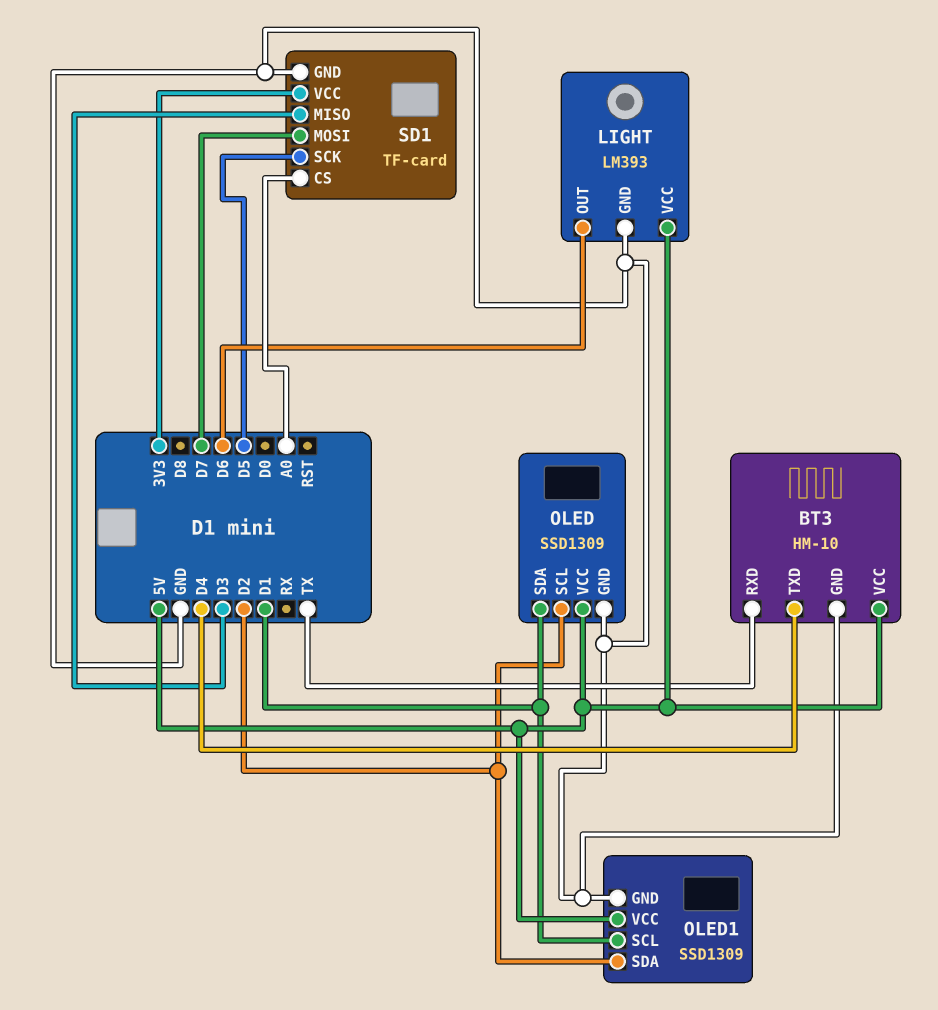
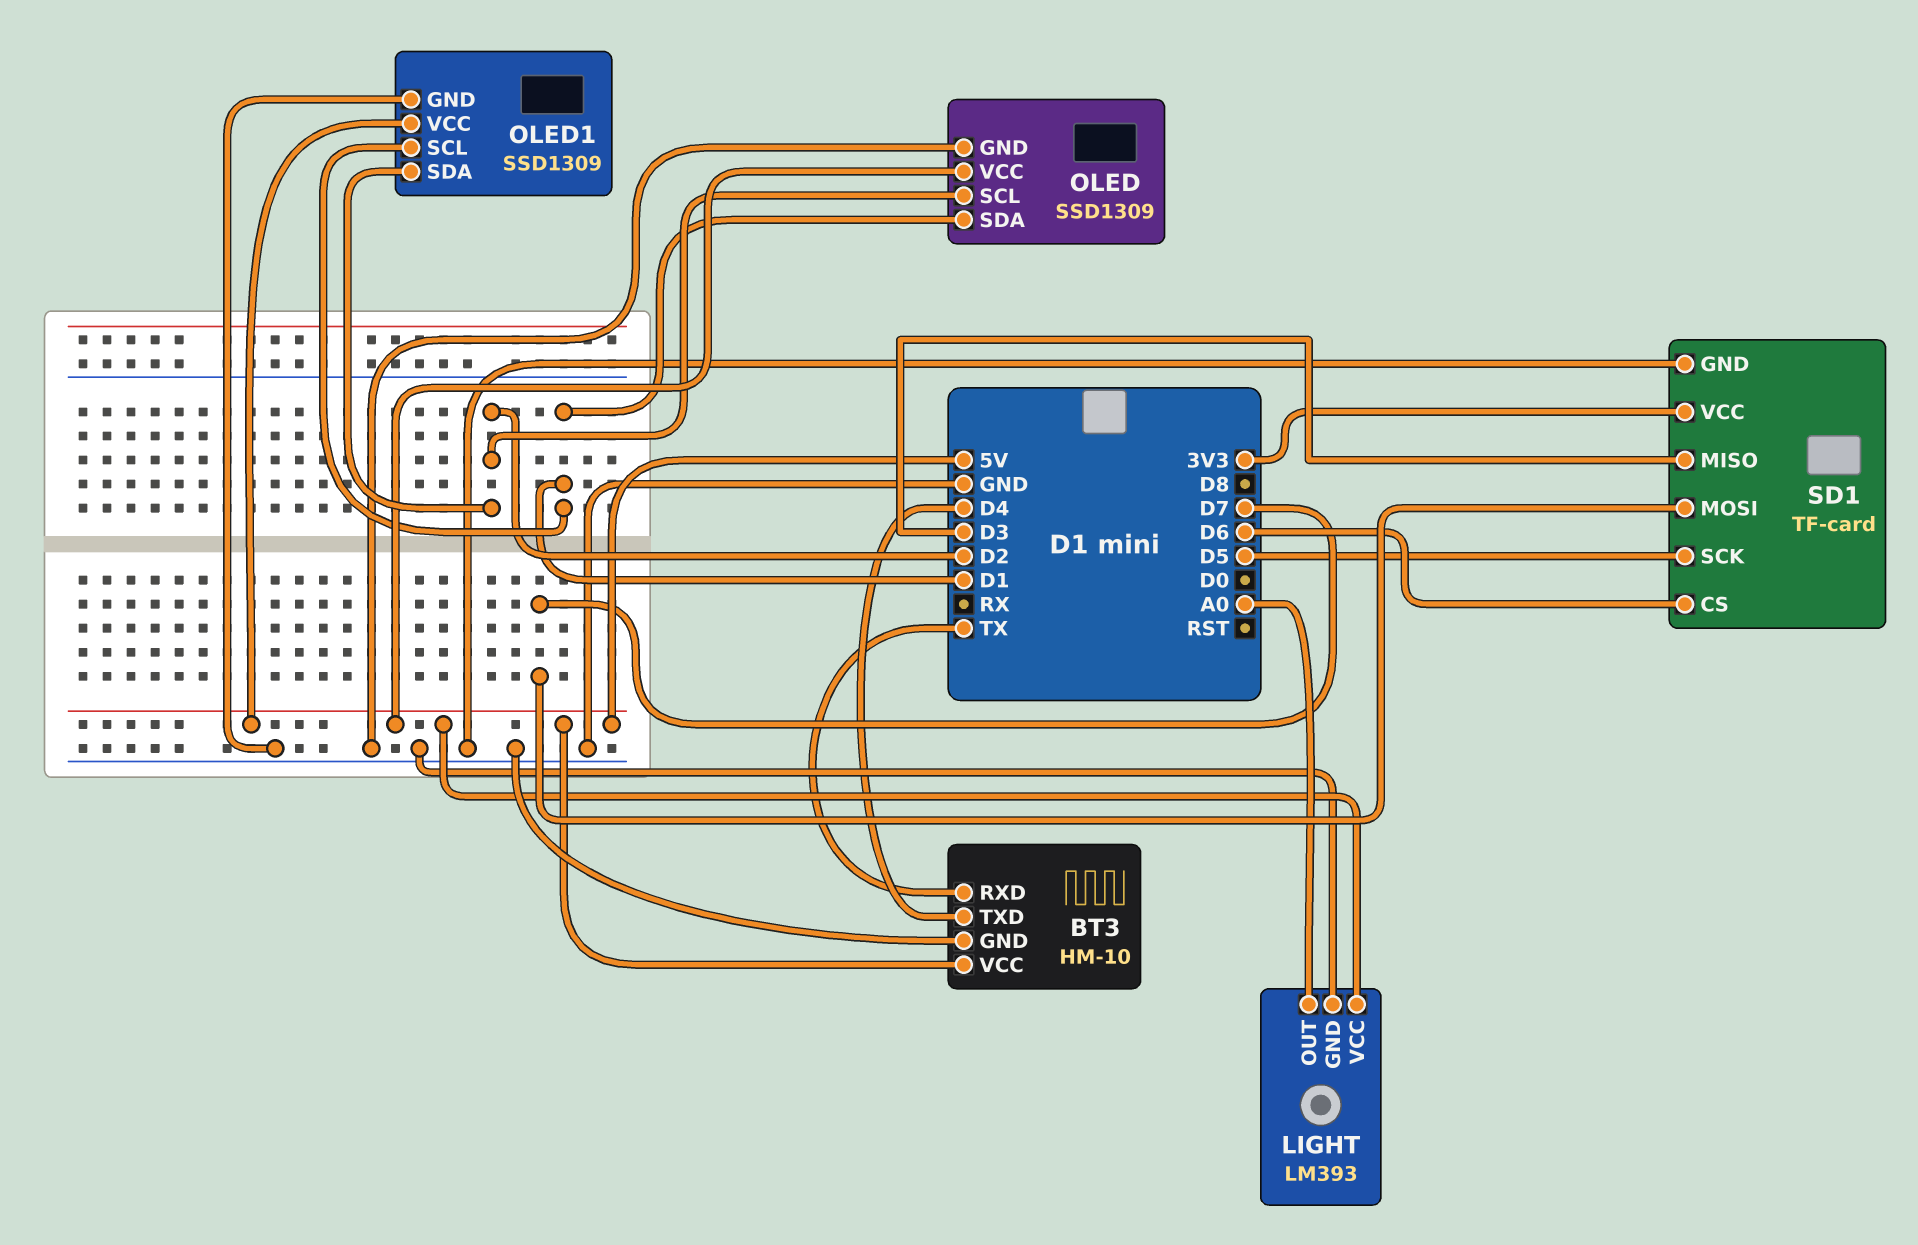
LIGHT pin OUT: D6 -> A0
SD1 pin CS: A0 -> D6

